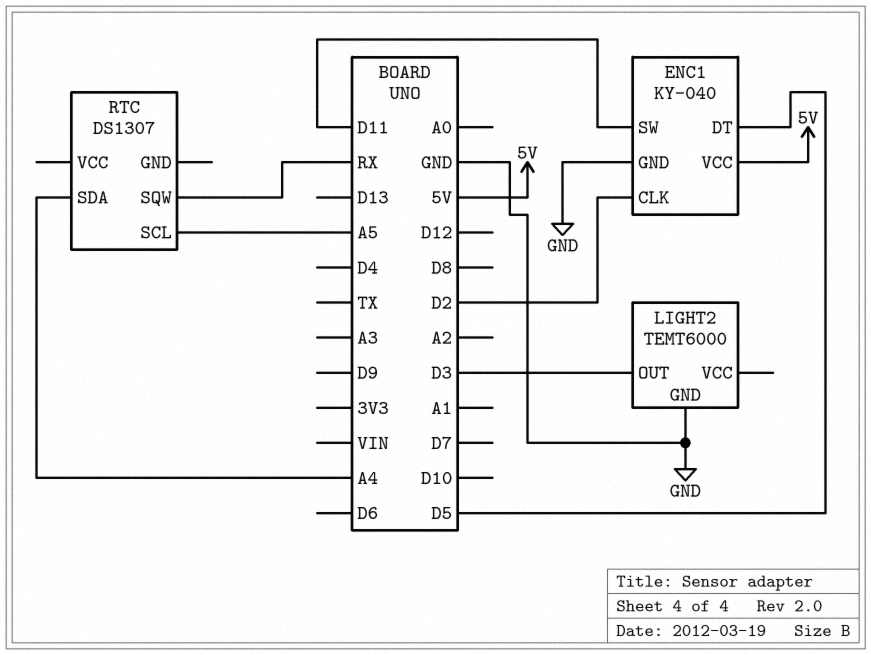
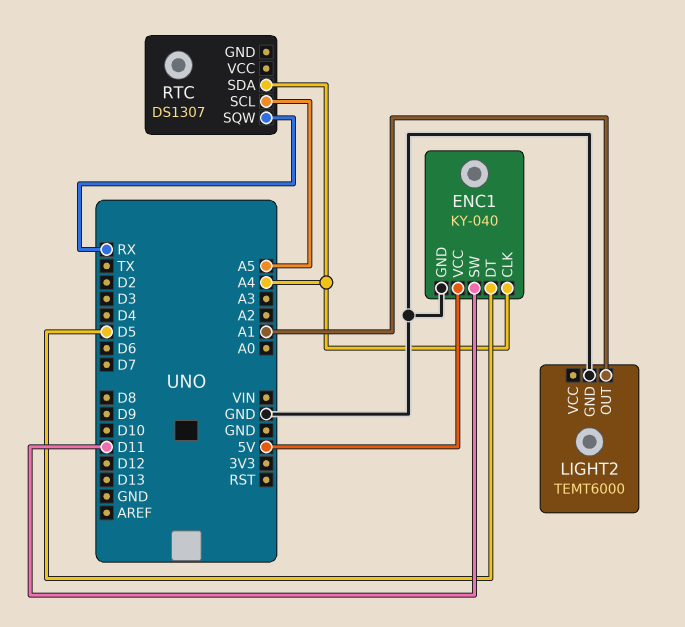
ENC1 pin CLK: D2 -> A4
LIGHT2 pin OUT: D3 -> A1

